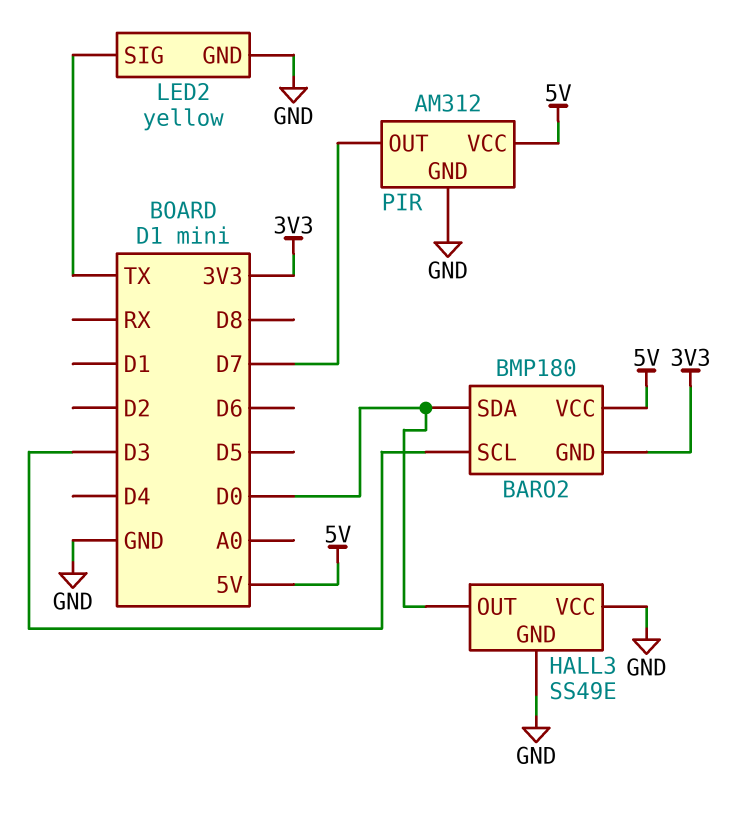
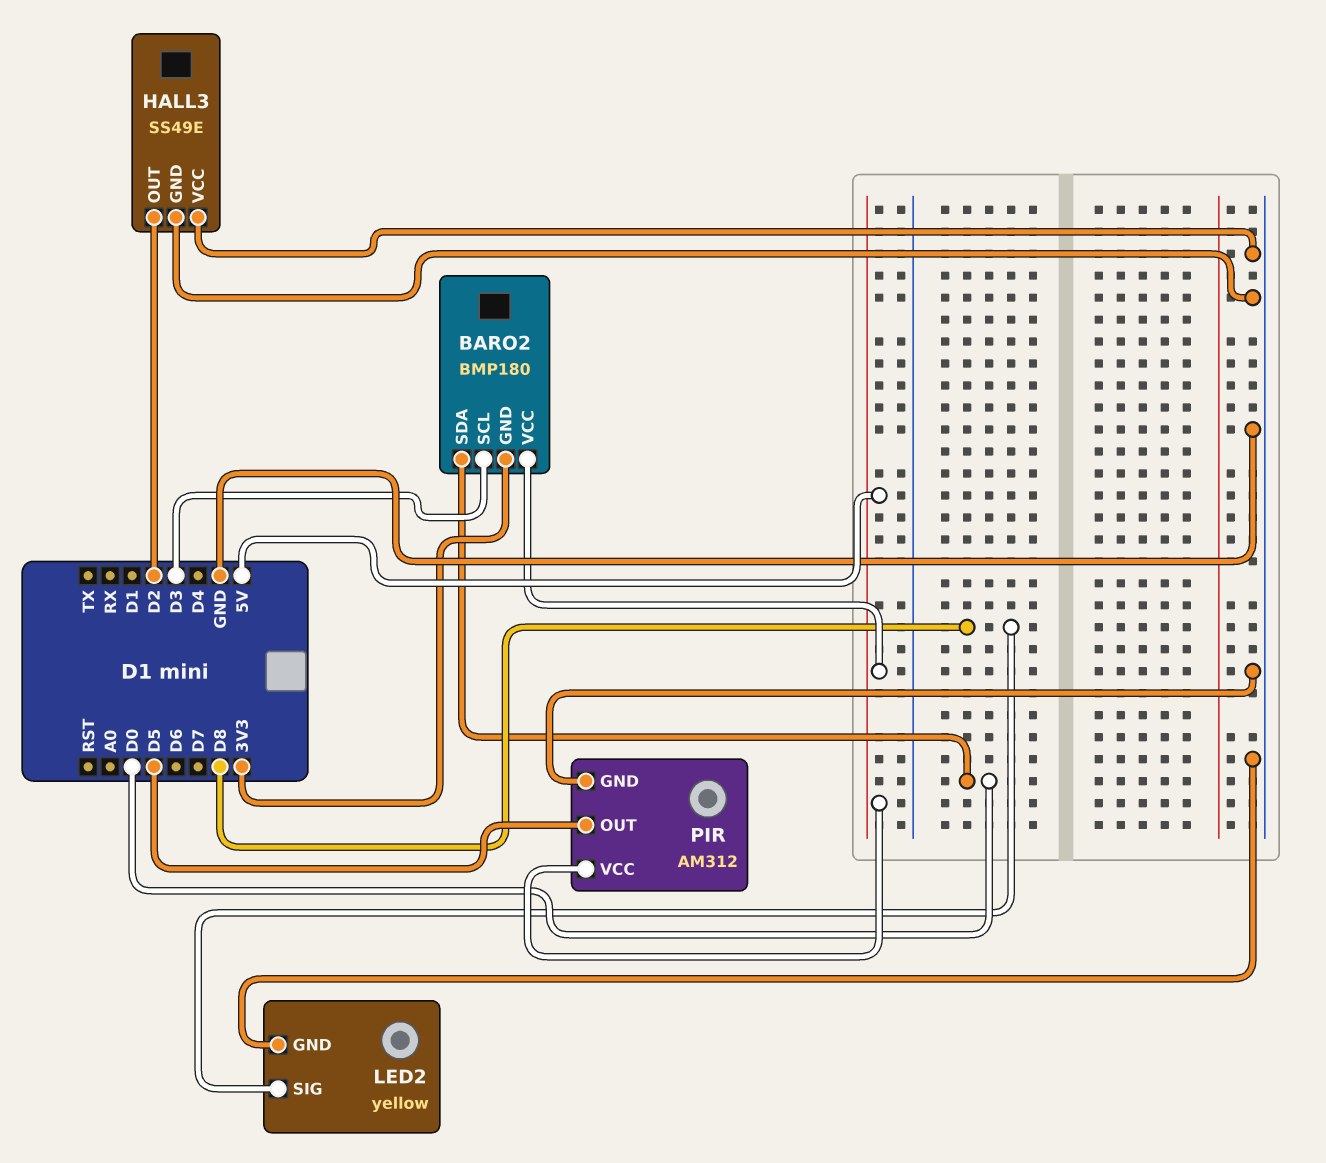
HALL3 pin OUT: D0 -> D2
LED2 pin SIG: TX -> D8
PIR pin OUT: D7 -> D5

